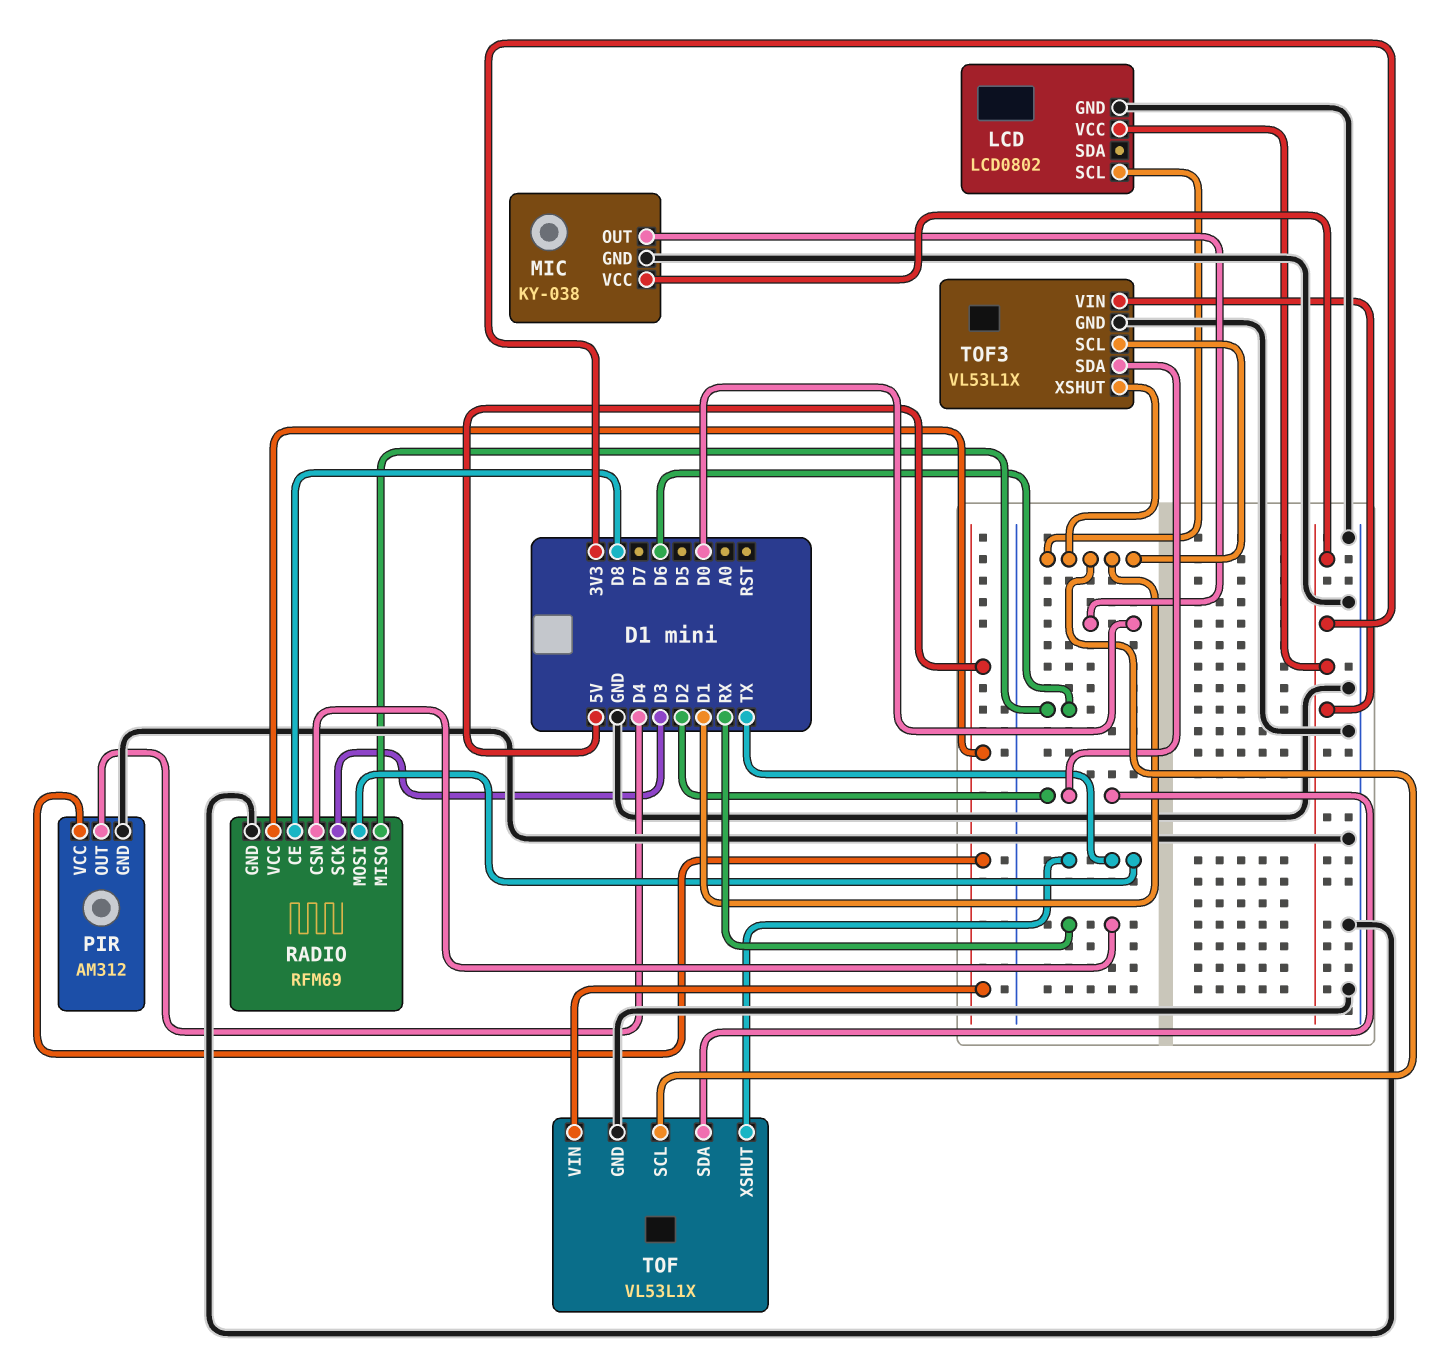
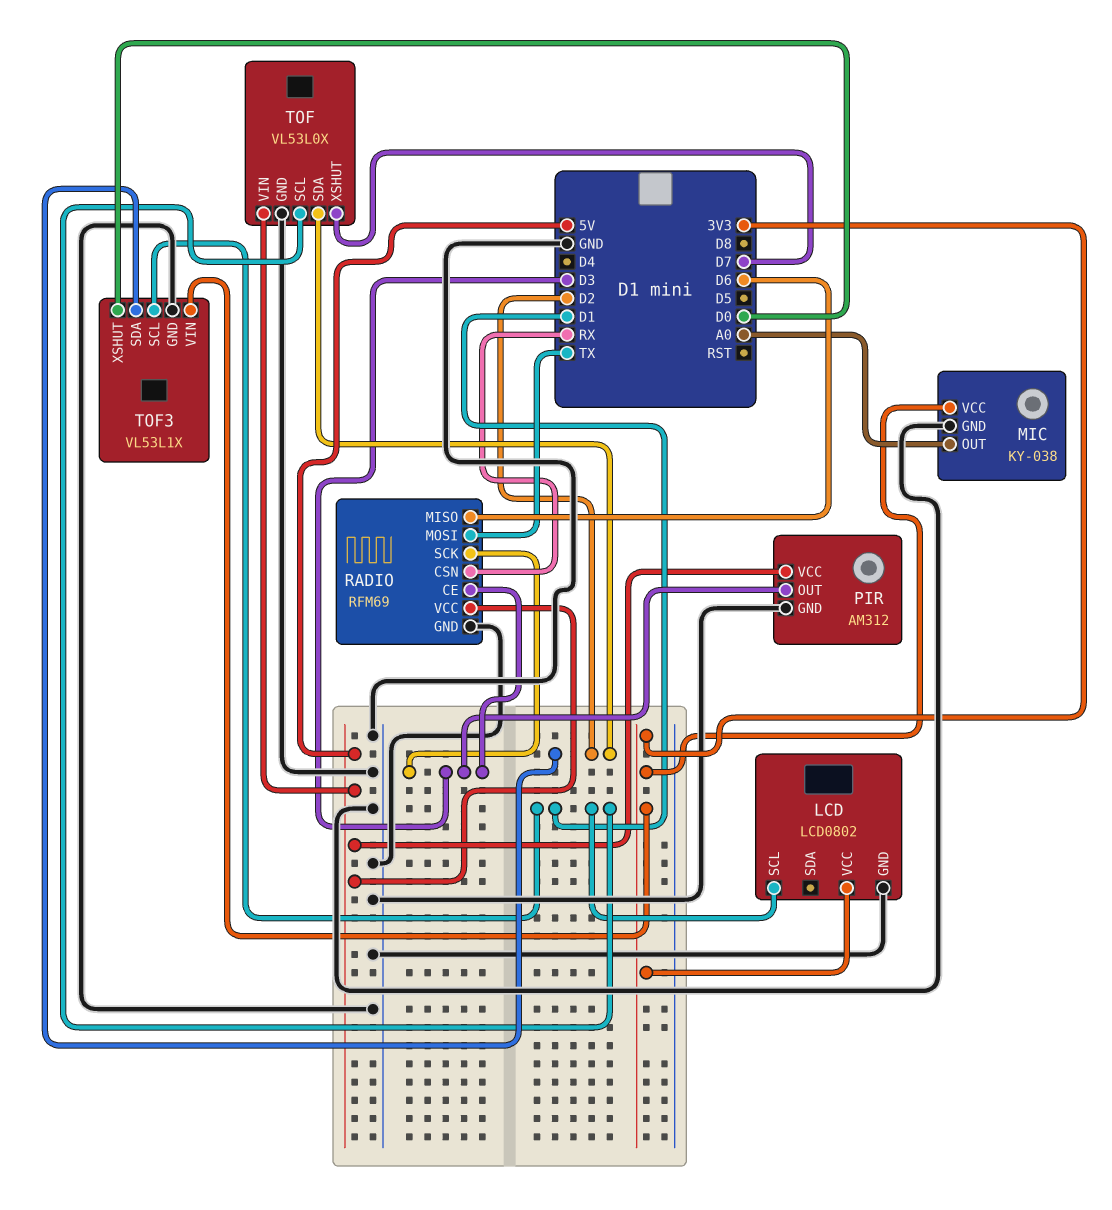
MIC pin OUT: D0 -> A0
PIR pin OUT: D4 -> D3
RADIO pin CE: D8 -> D3
TOF: VL53L1X -> VL53L0X
TOF pin XSHUT: TX -> D7
TOF3 pin XSHUT: D1 -> D0

